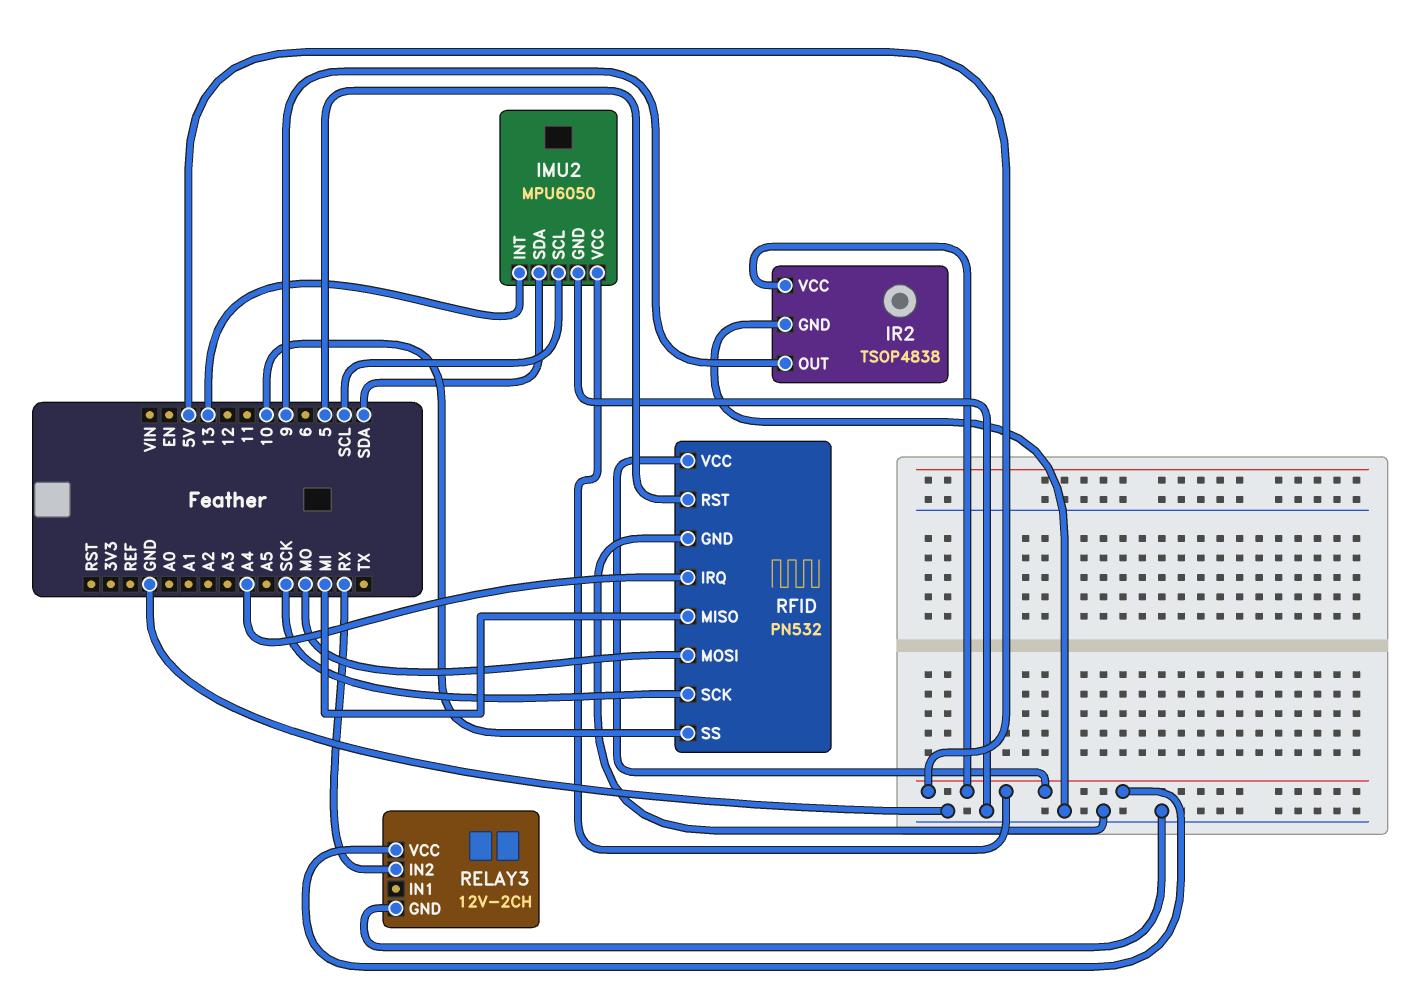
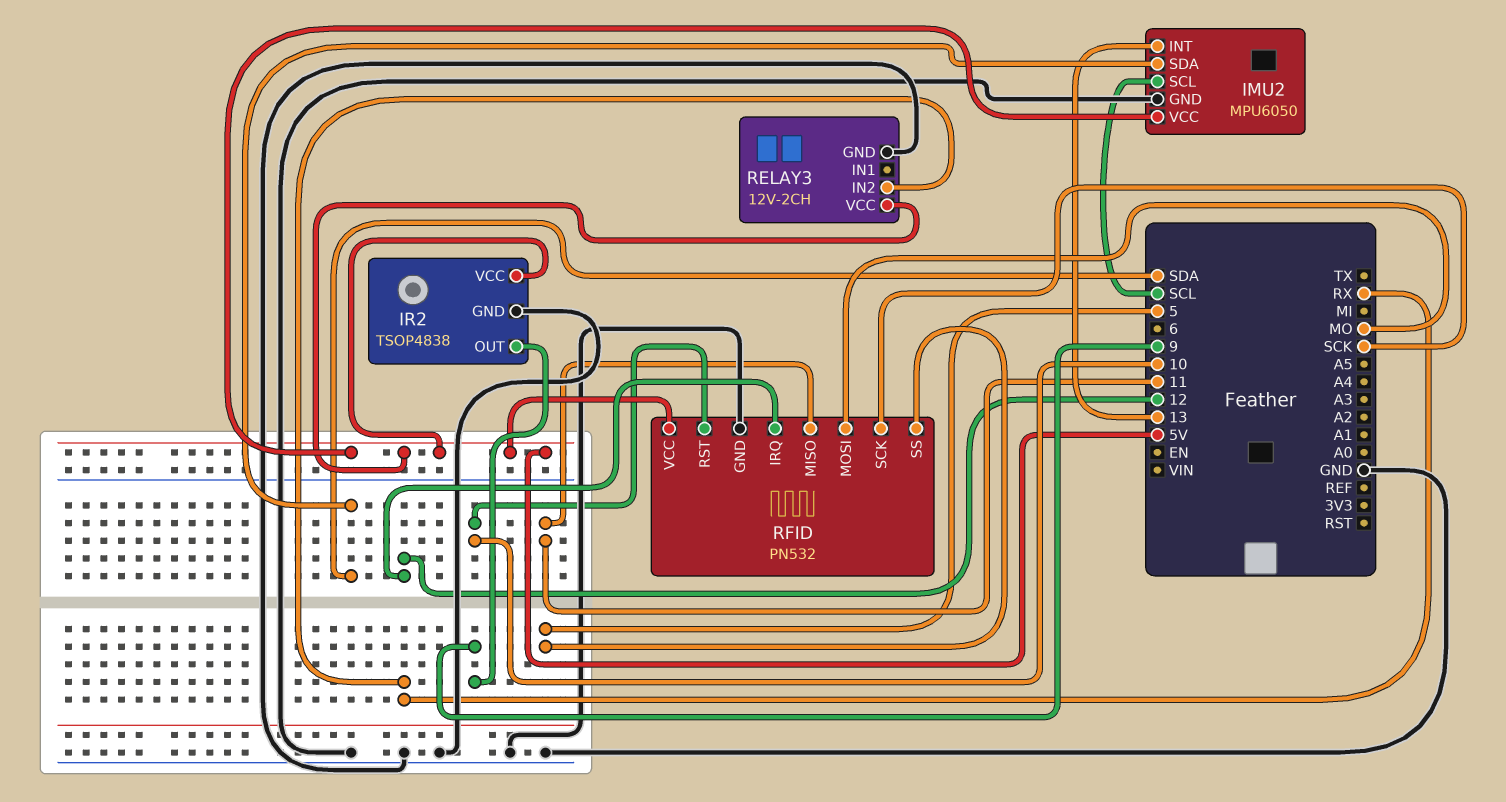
RFID pin IRQ: A4 -> 12
RFID pin MISO: MI -> 11
RFID pin RST: 5 -> 10
RFID pin SS: 10 -> 5

